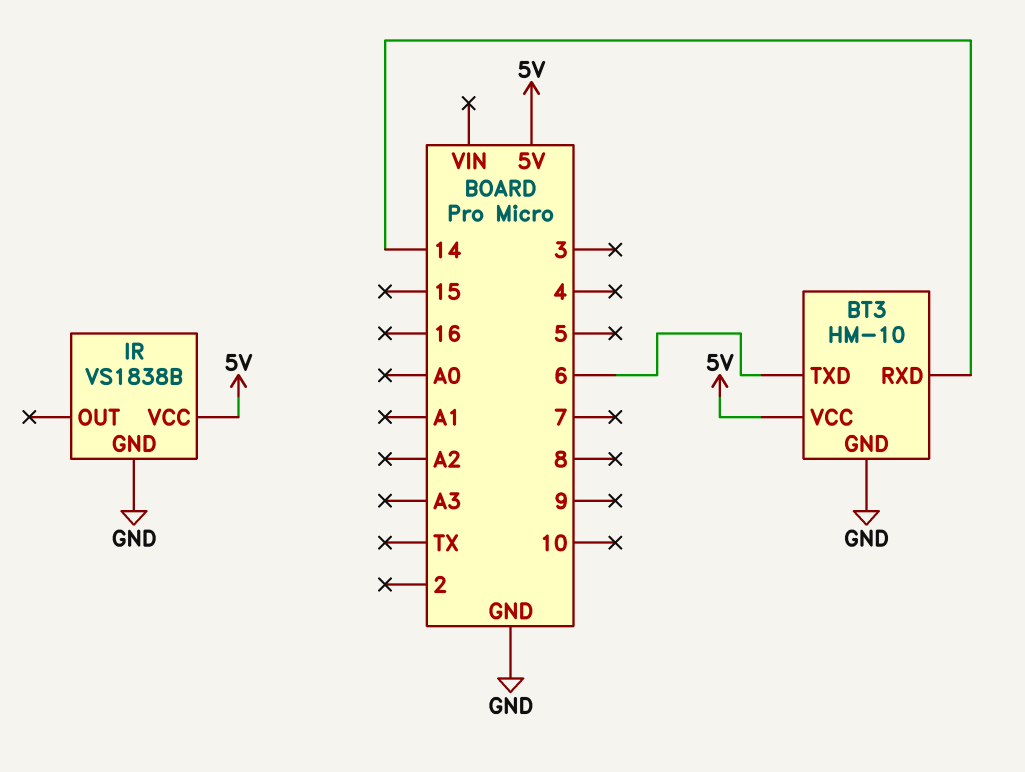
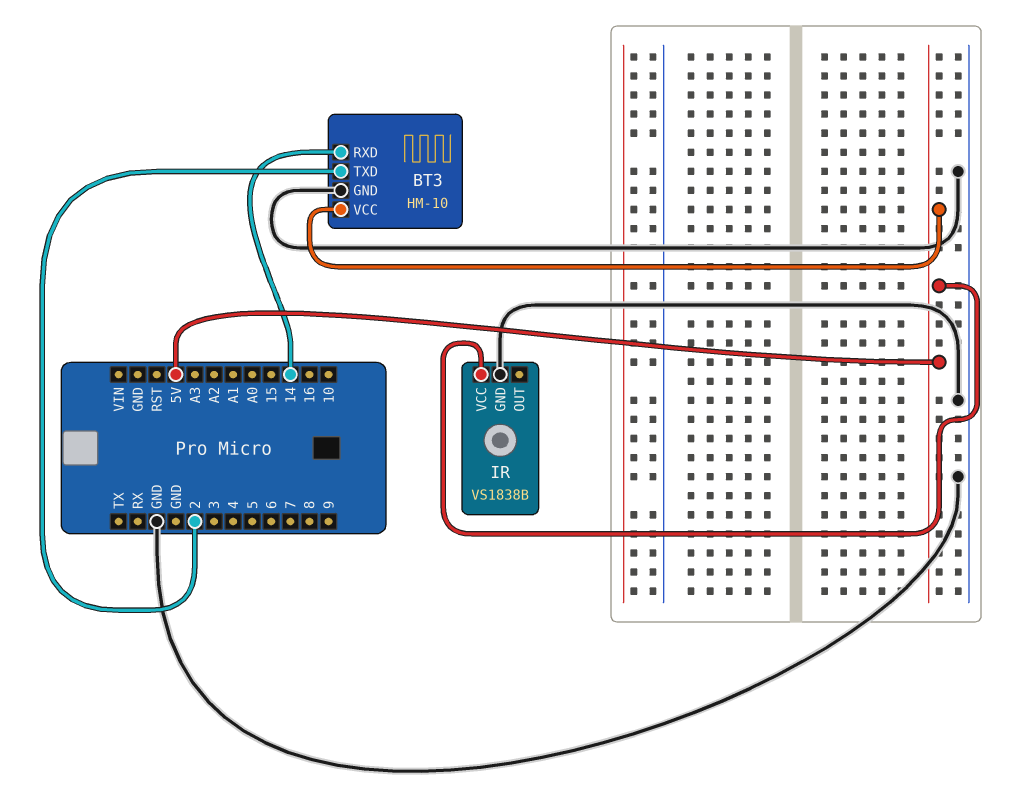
BT3 pin TXD: 6 -> 2

